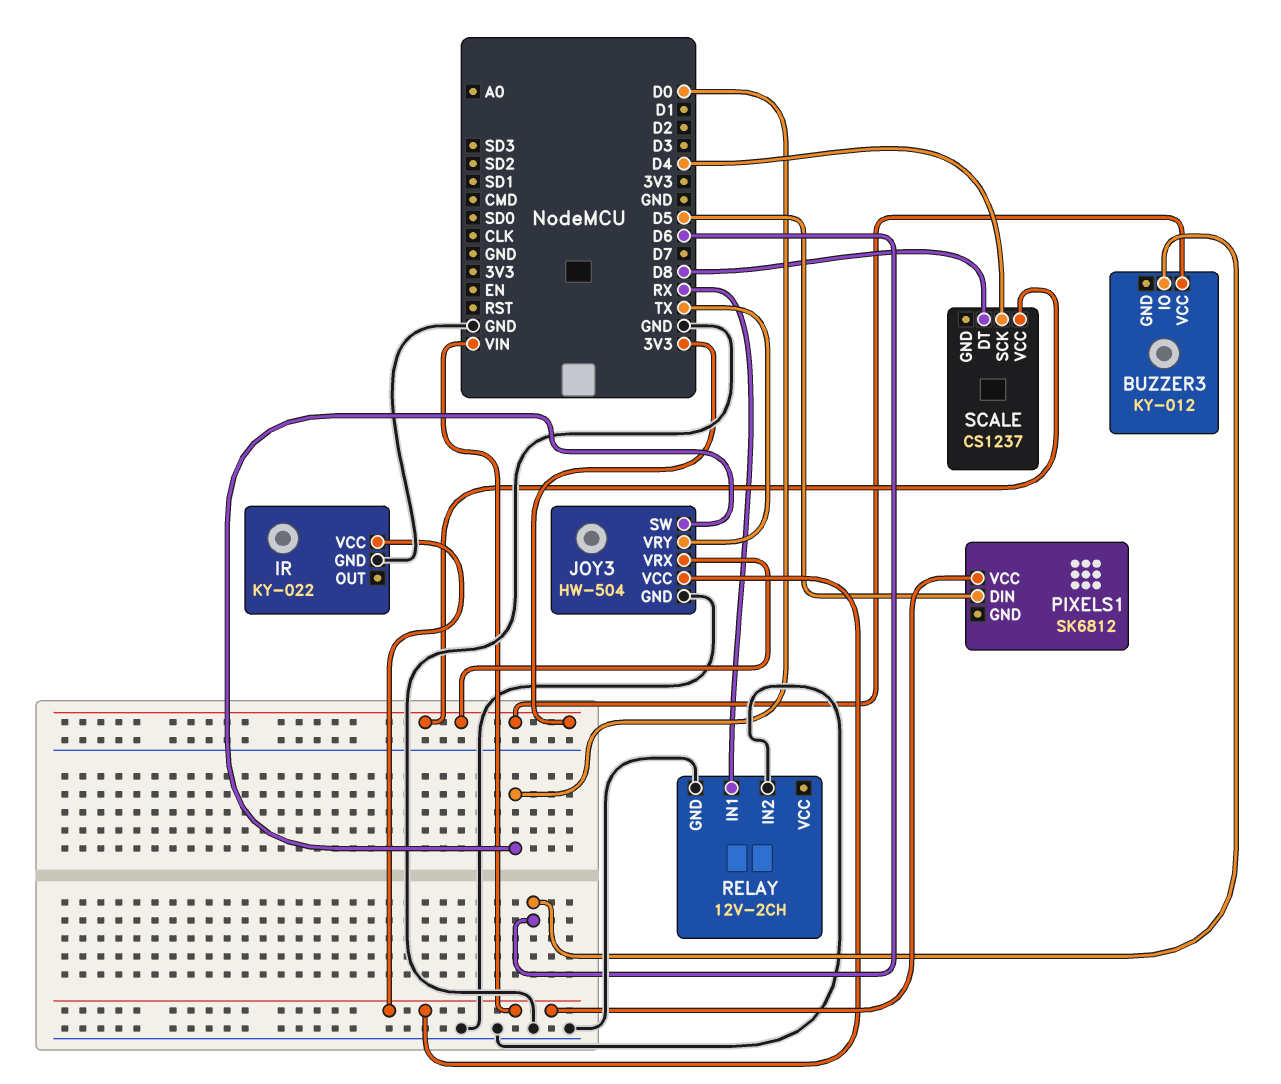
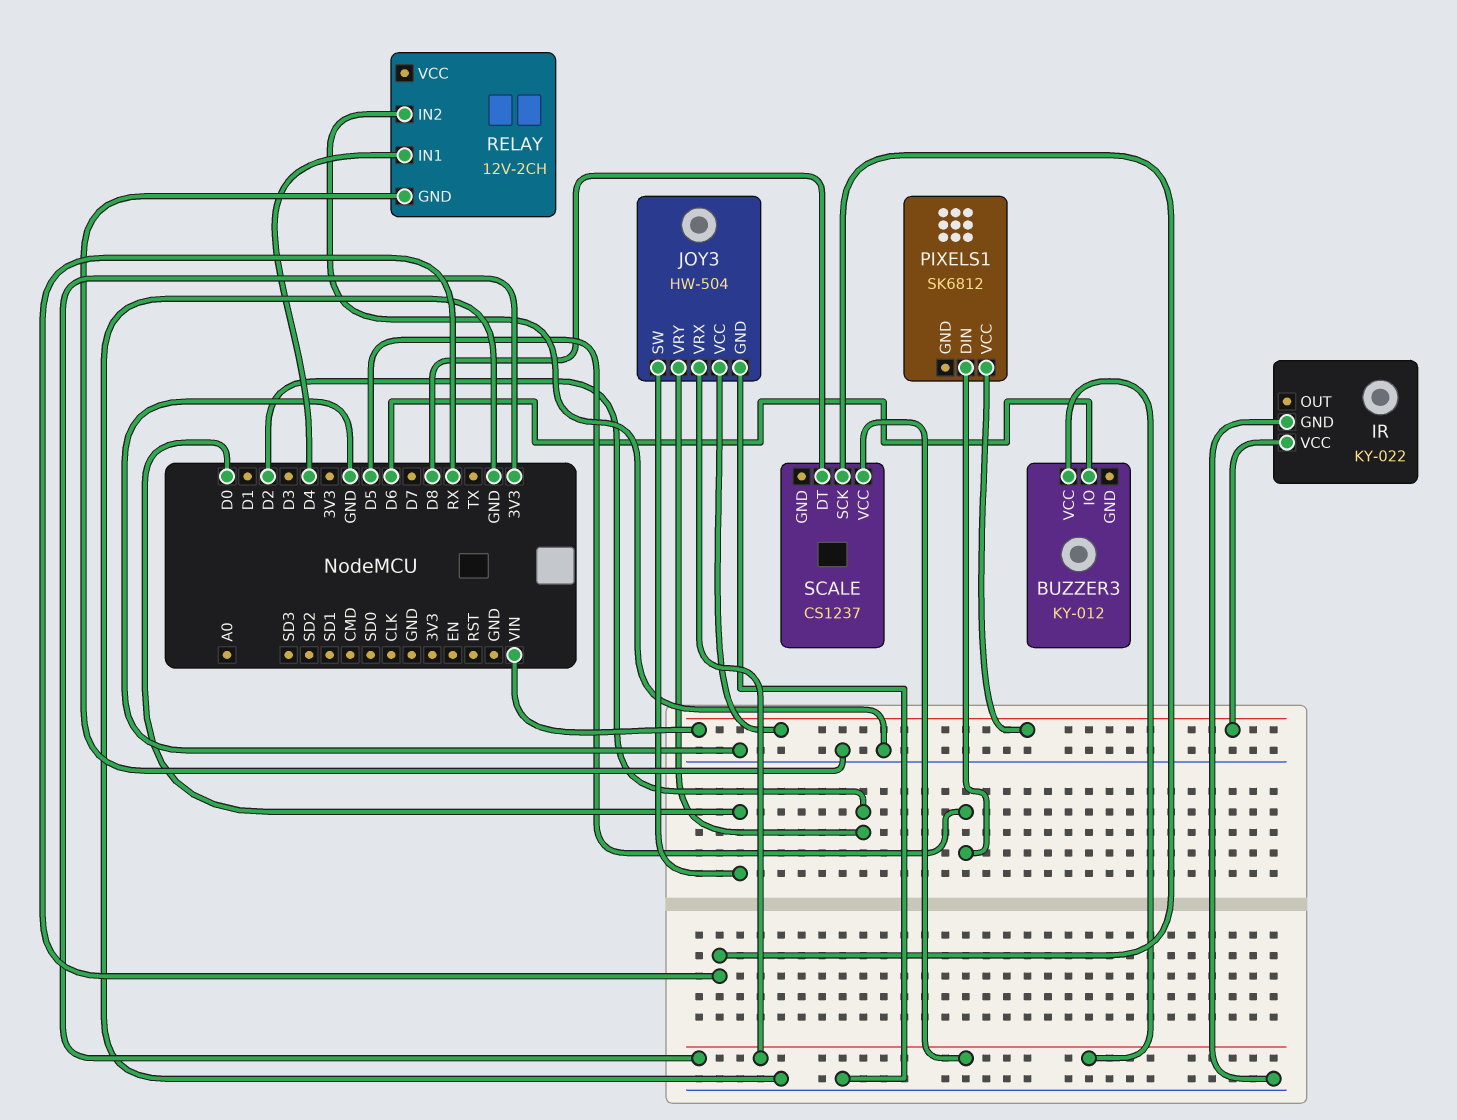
JOY3 pin VRY: TX -> D2
RELAY pin IN1: RX -> D4
SCALE pin SCK: D4 -> RX

